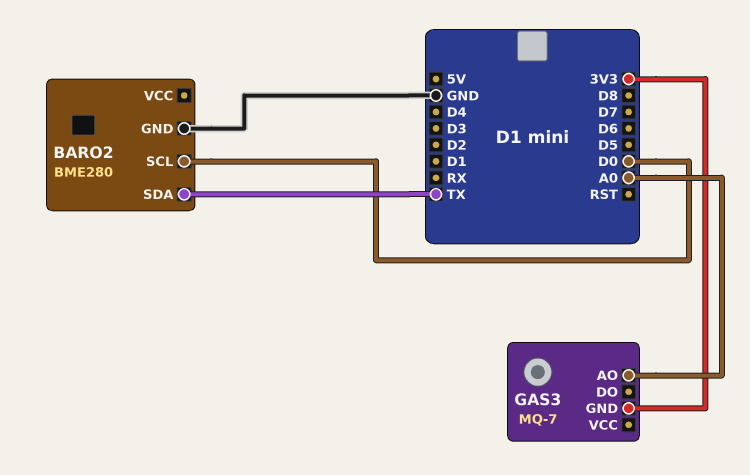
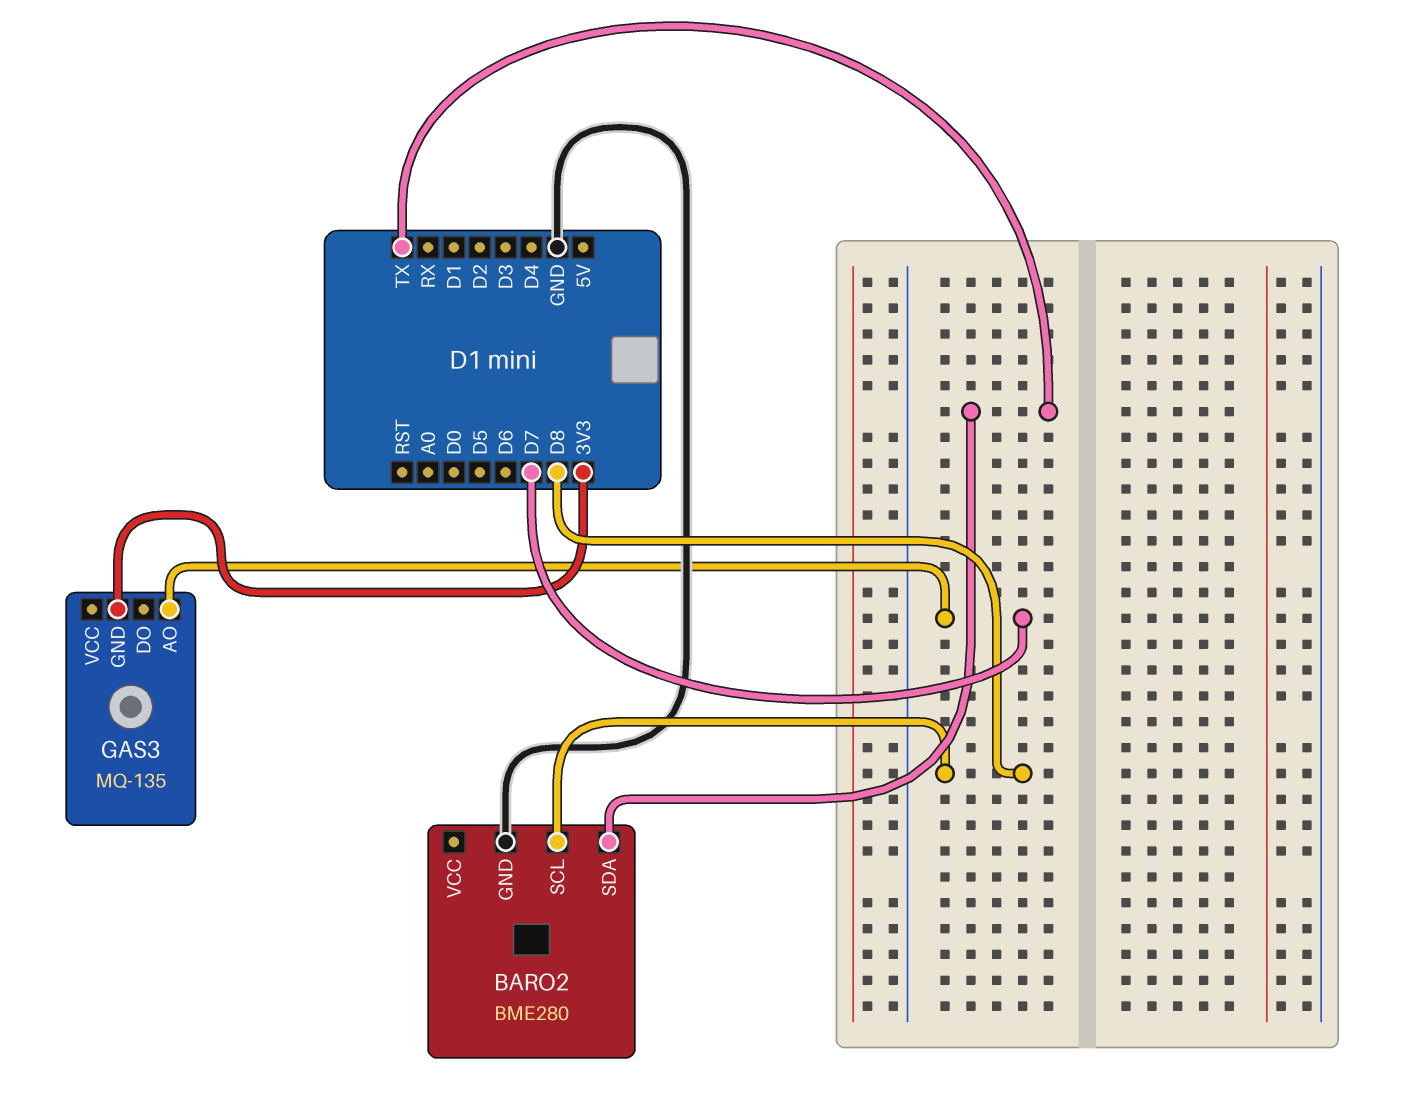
BARO2 pin SCL: D0 -> D8
GAS3: MQ-7 -> MQ-135
GAS3 pin AO: A0 -> D7

